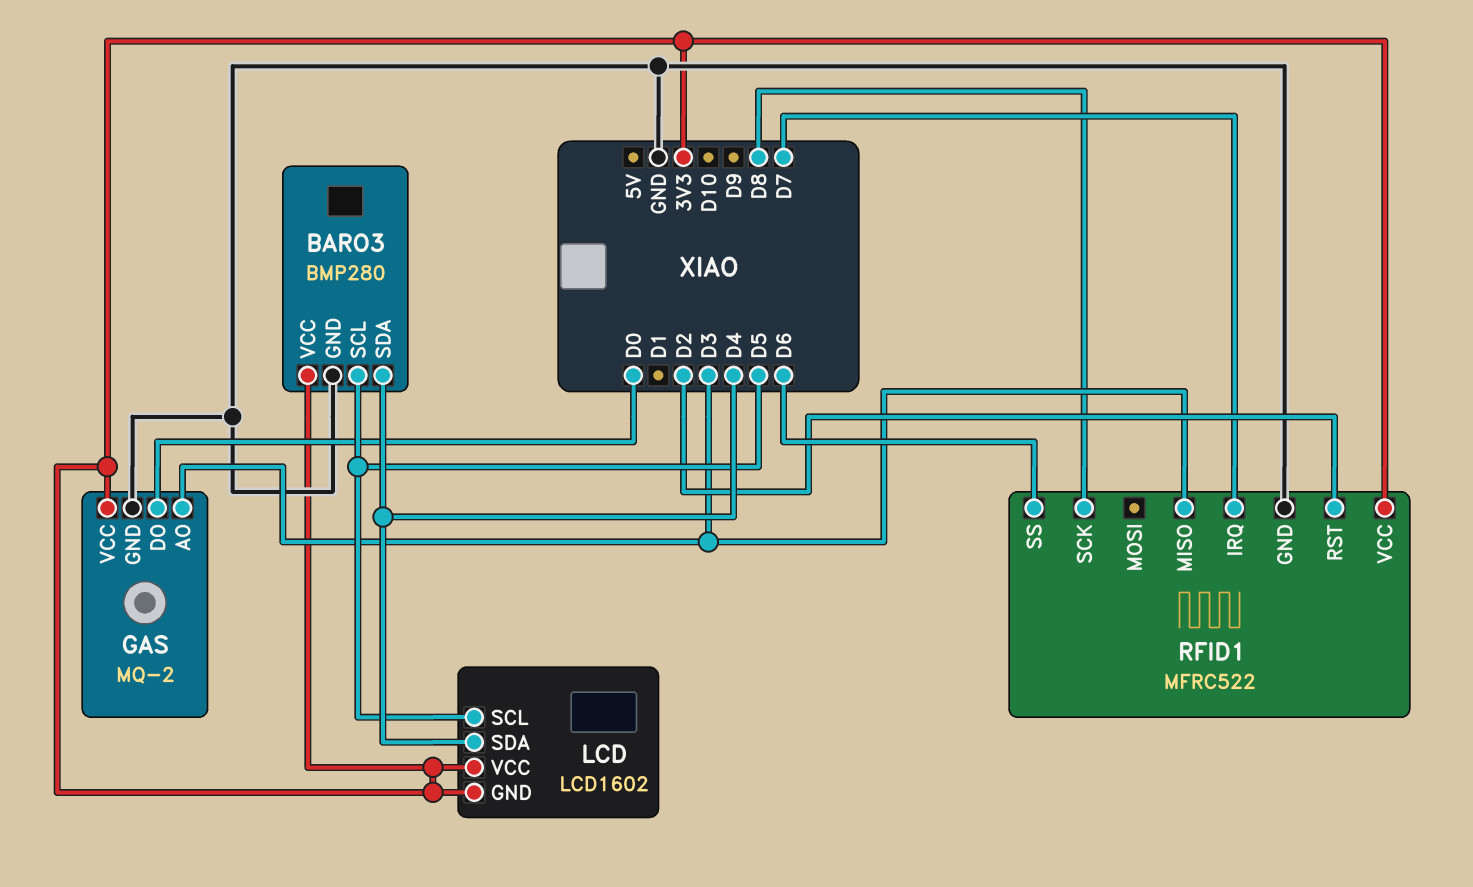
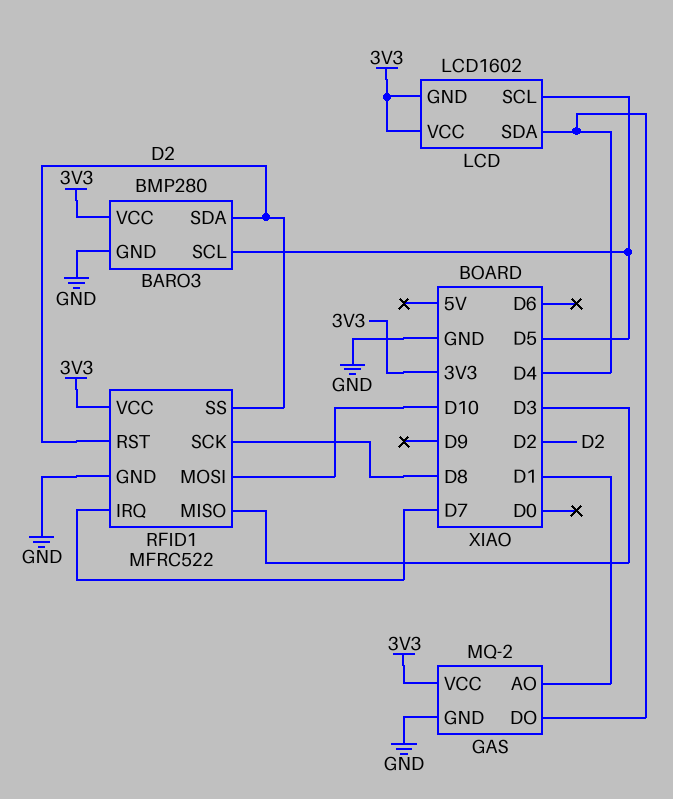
BARO3 pin SDA: D4 -> D2
GAS pin AO: D3 -> D1
GAS pin DO: D0 -> D4
RFID1 pin MOSI: none -> D10
RFID1 pin SS: D6 -> D2

